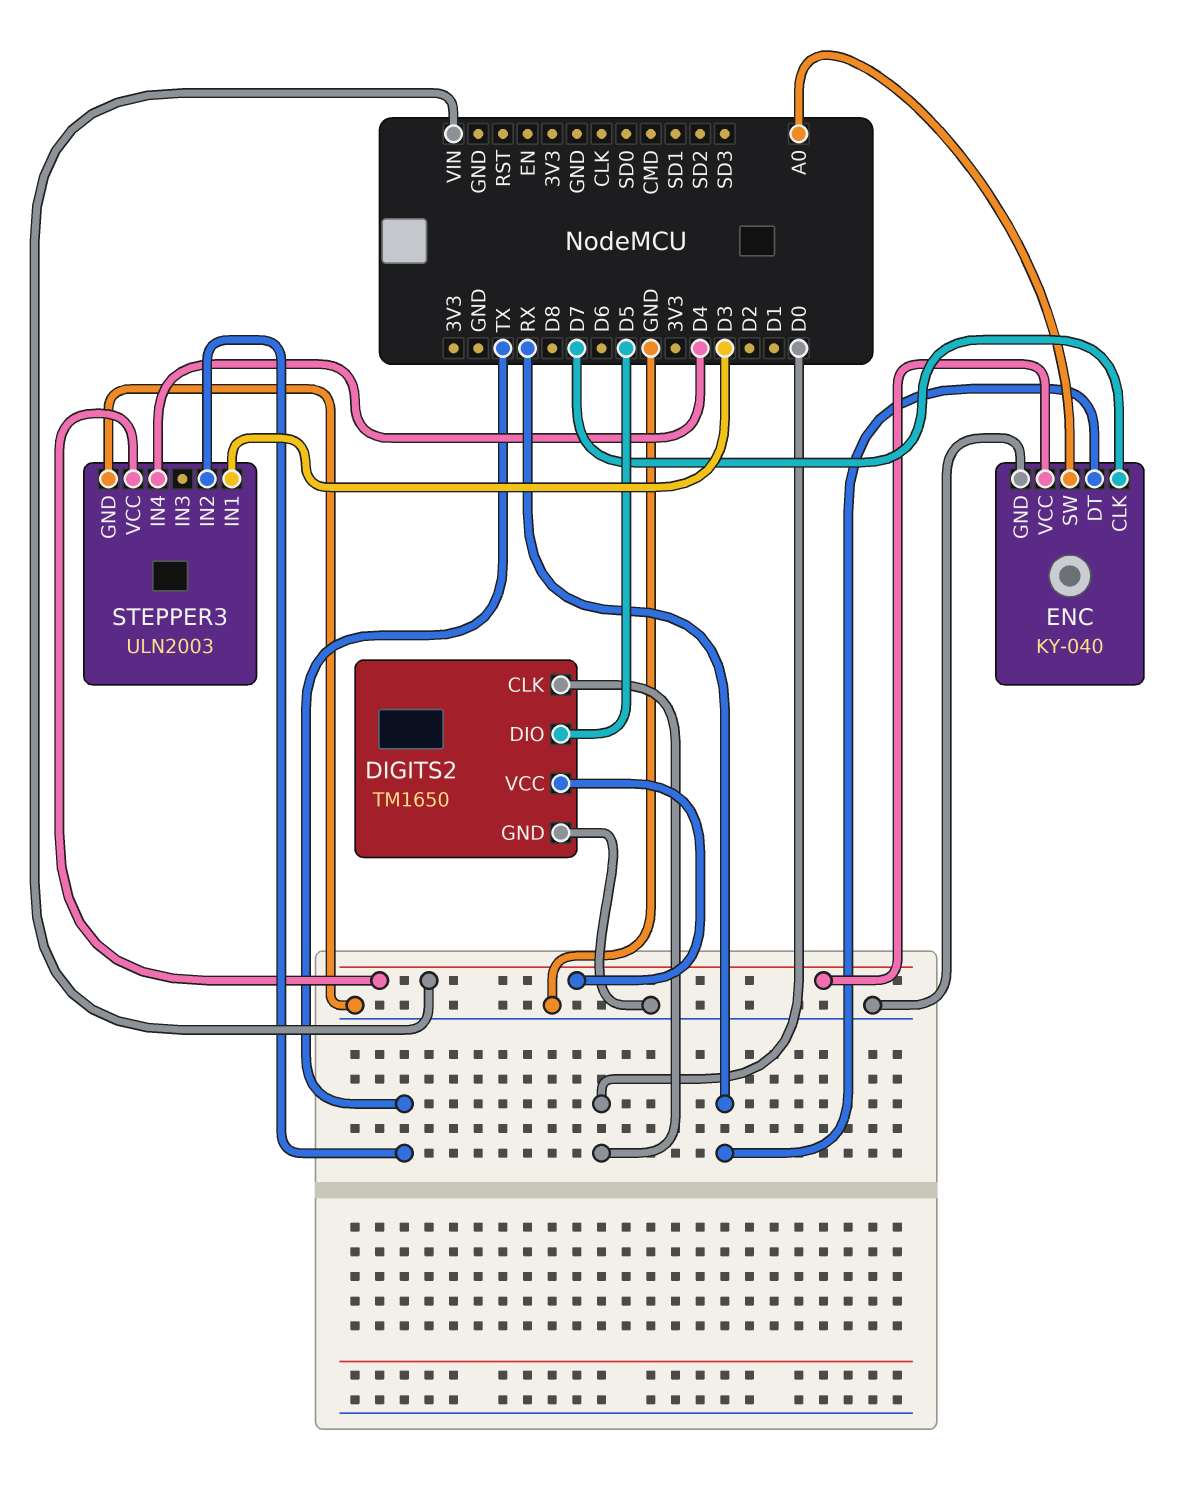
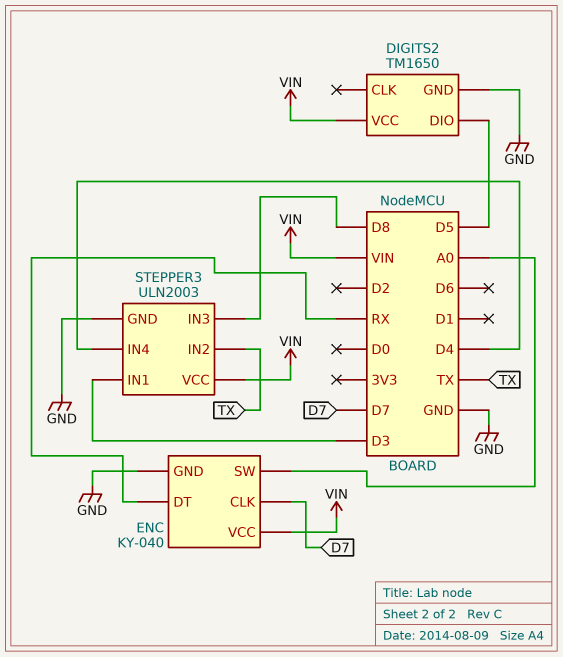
DIGITS2 pin CLK: D0 -> none
STEPPER3 pin IN3: none -> D8

